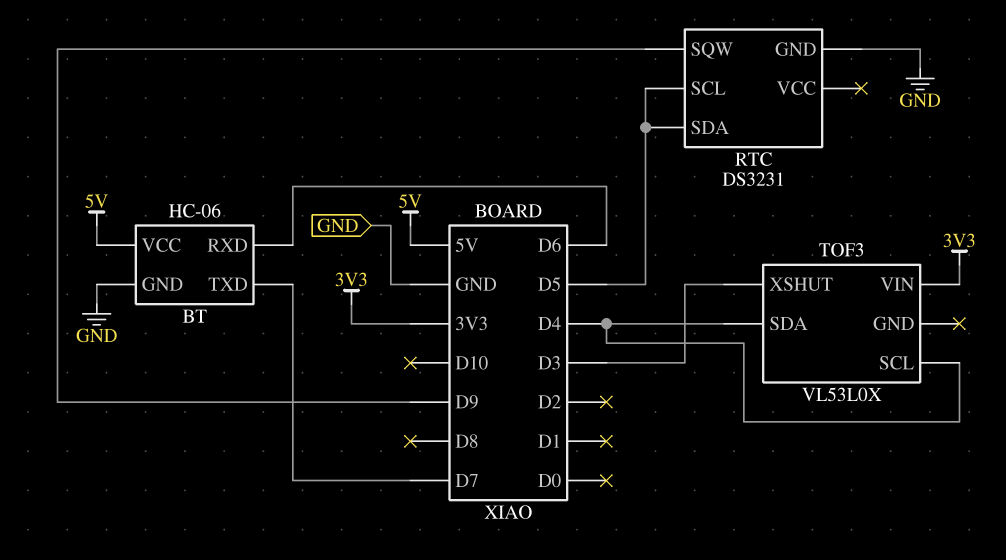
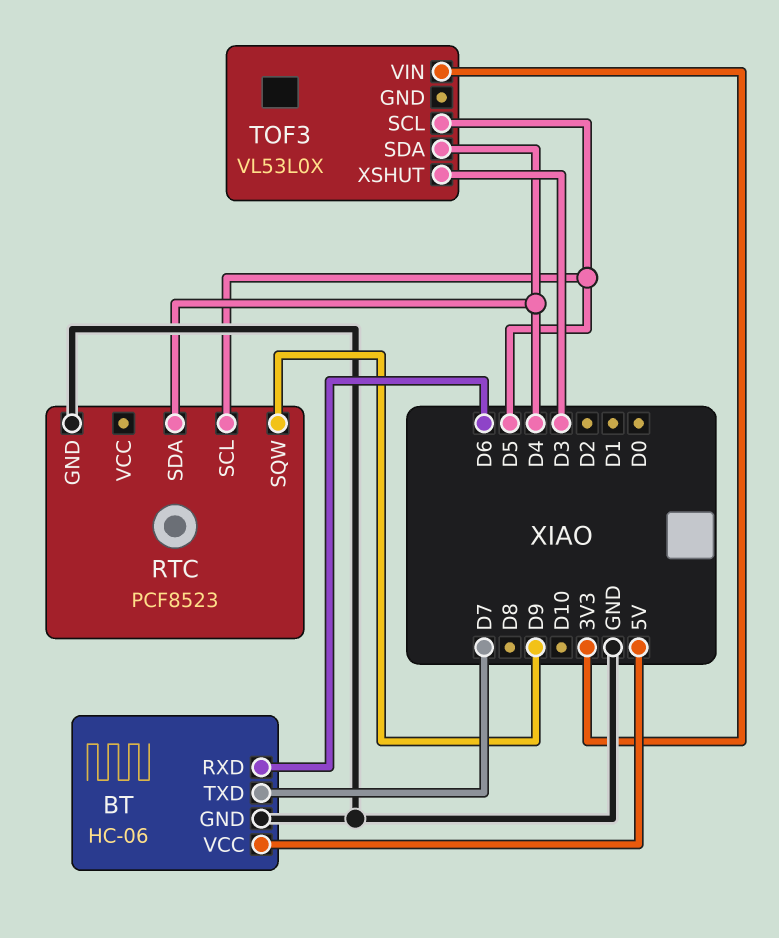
RTC: DS3231 -> PCF8523
RTC pin SDA: D5 -> D4
TOF3 pin SCL: D4 -> D5

